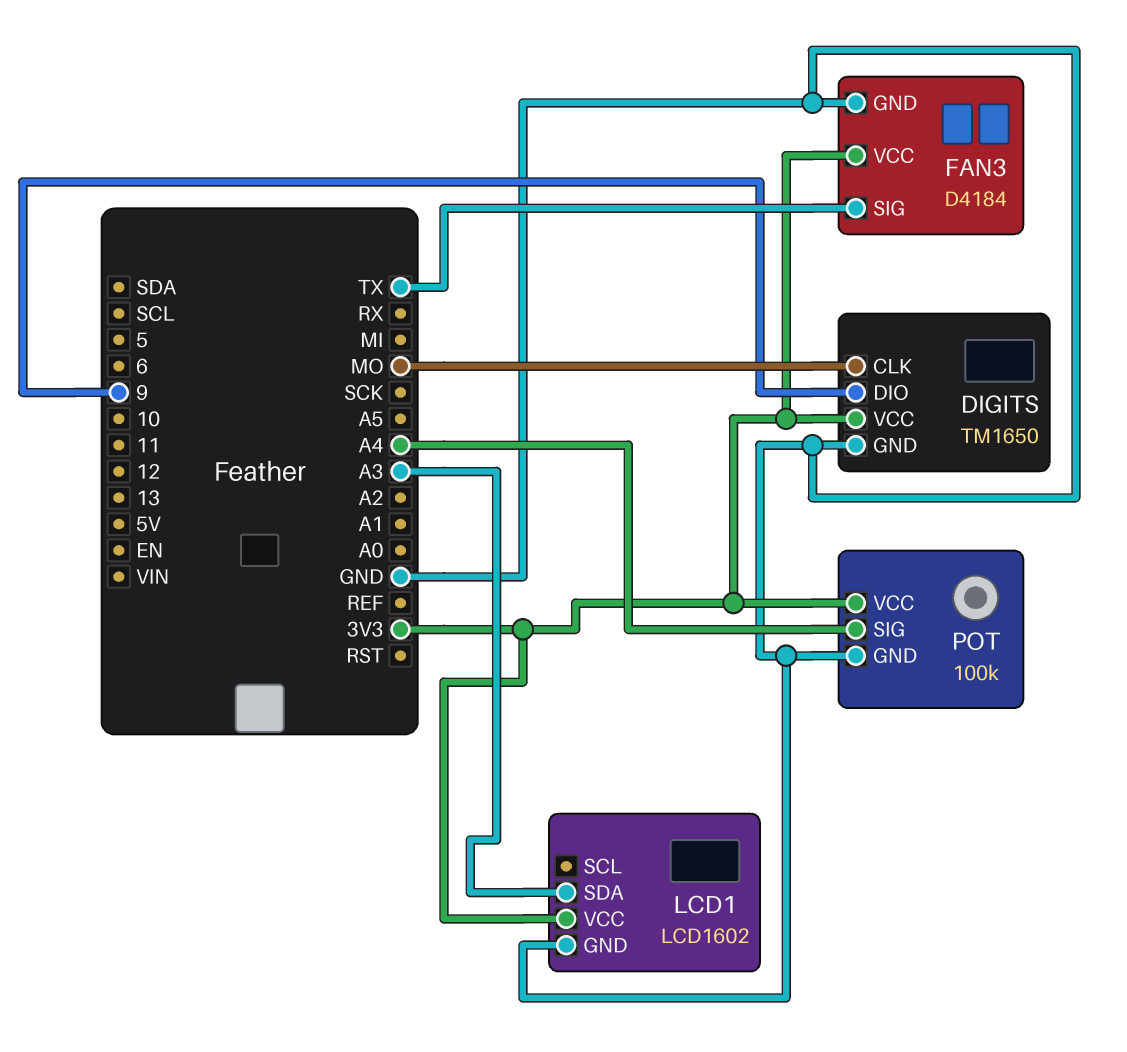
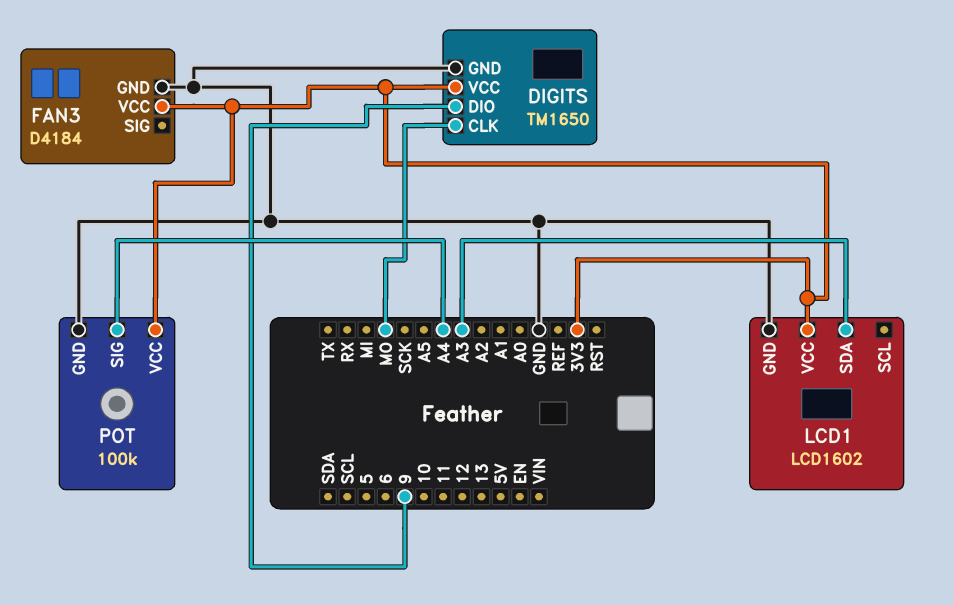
FAN3 pin SIG: TX -> none

